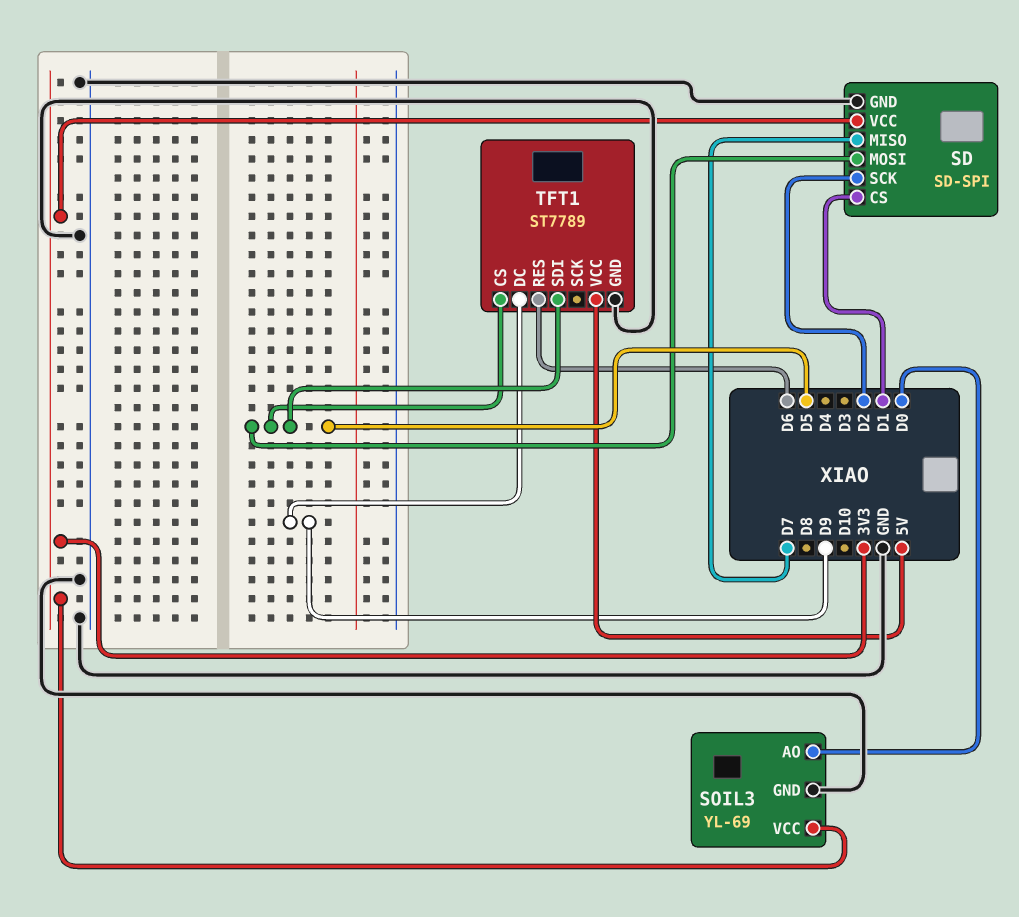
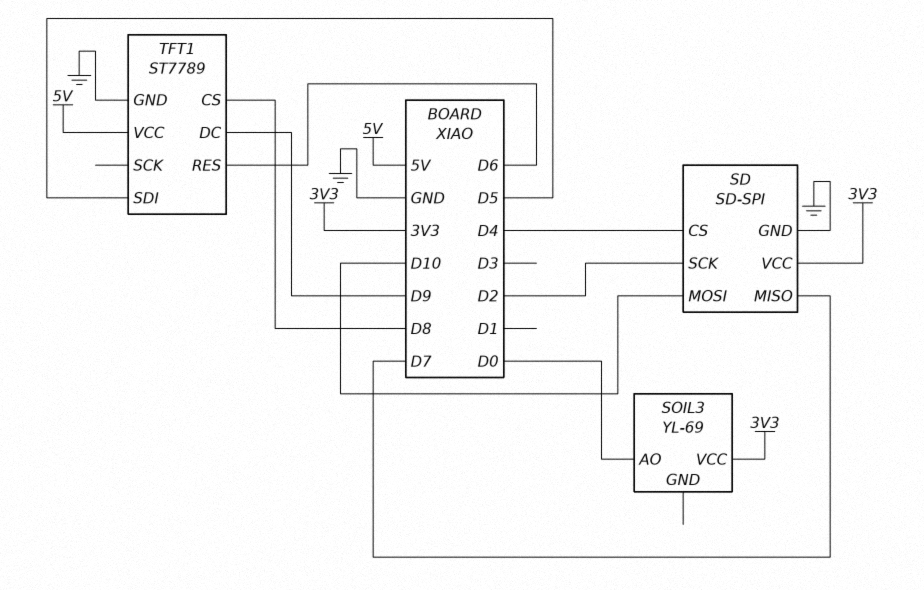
SD pin CS: D1 -> D4
SD pin MOSI: D5 -> D10
SOIL3 pin GND: GND -> none
TFT1 pin CS: D5 -> D8

